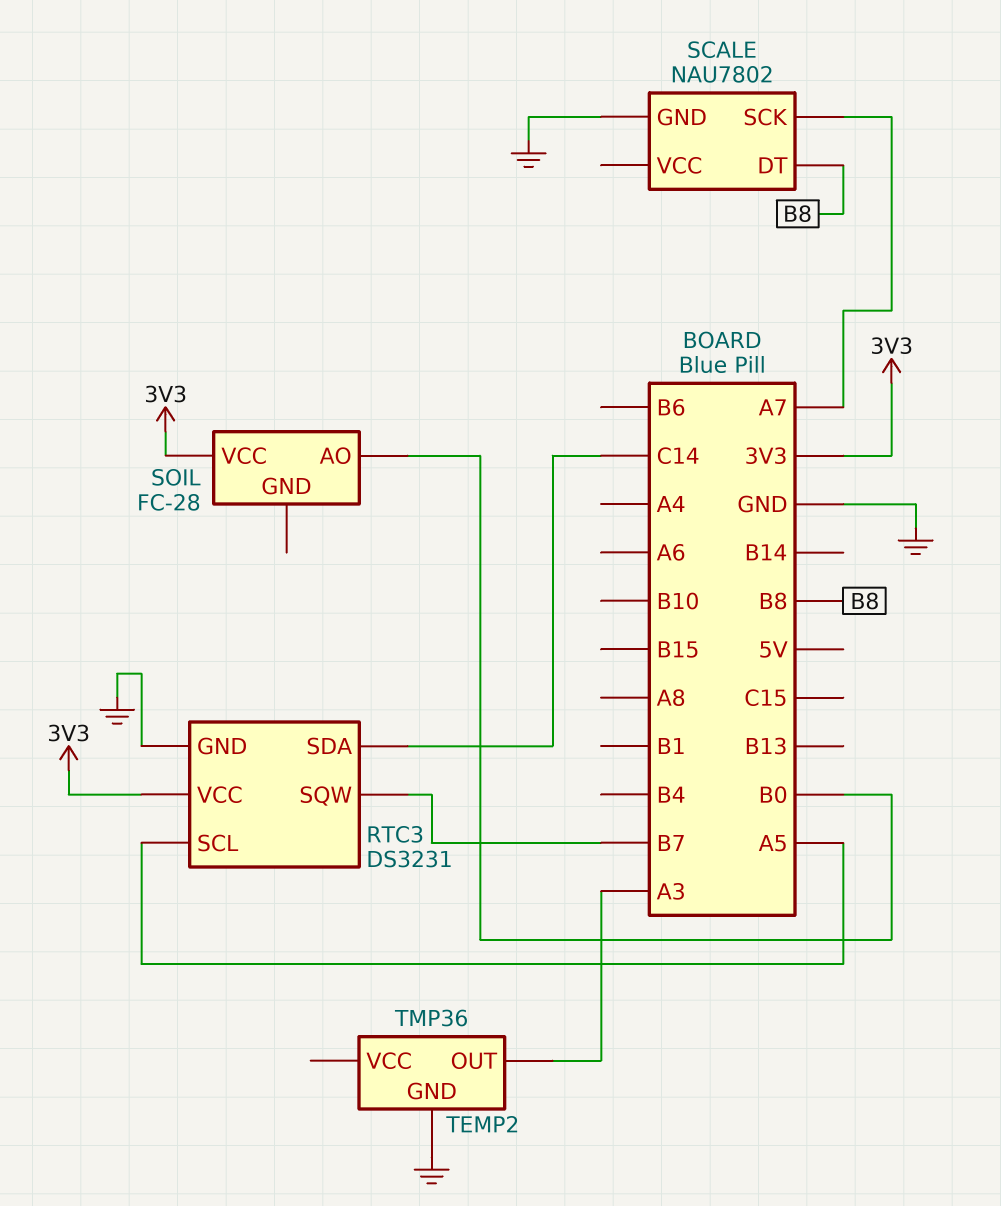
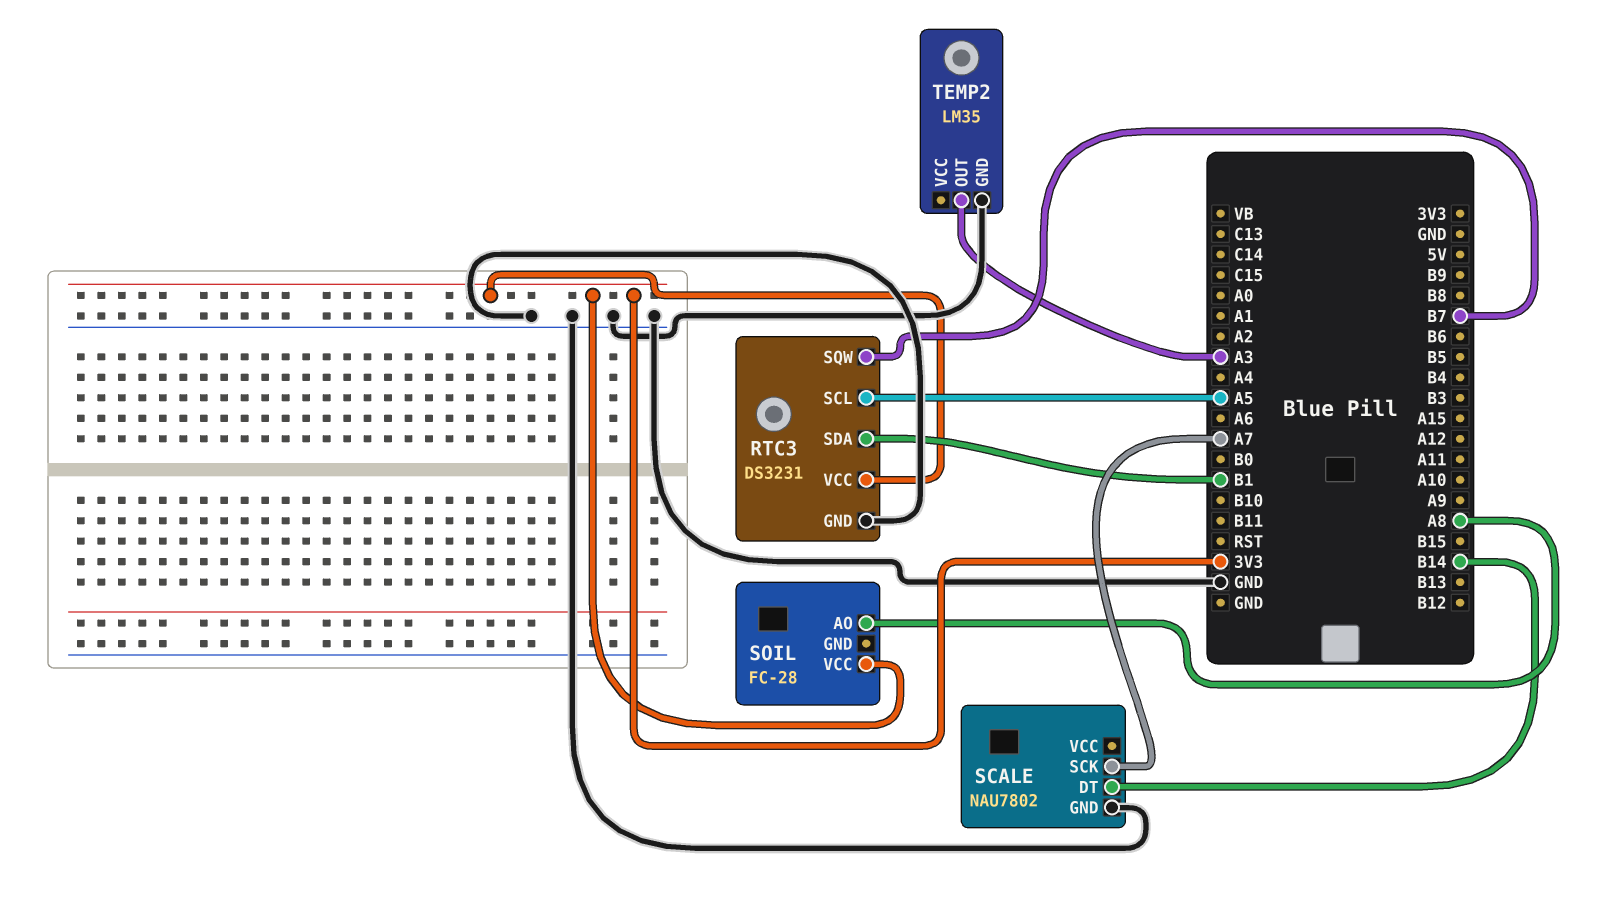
RTC3 pin SDA: C14 -> B1
SCALE pin DT: B8 -> B14
SOIL pin AO: B0 -> A8
TEMP2: TMP36 -> LM35

